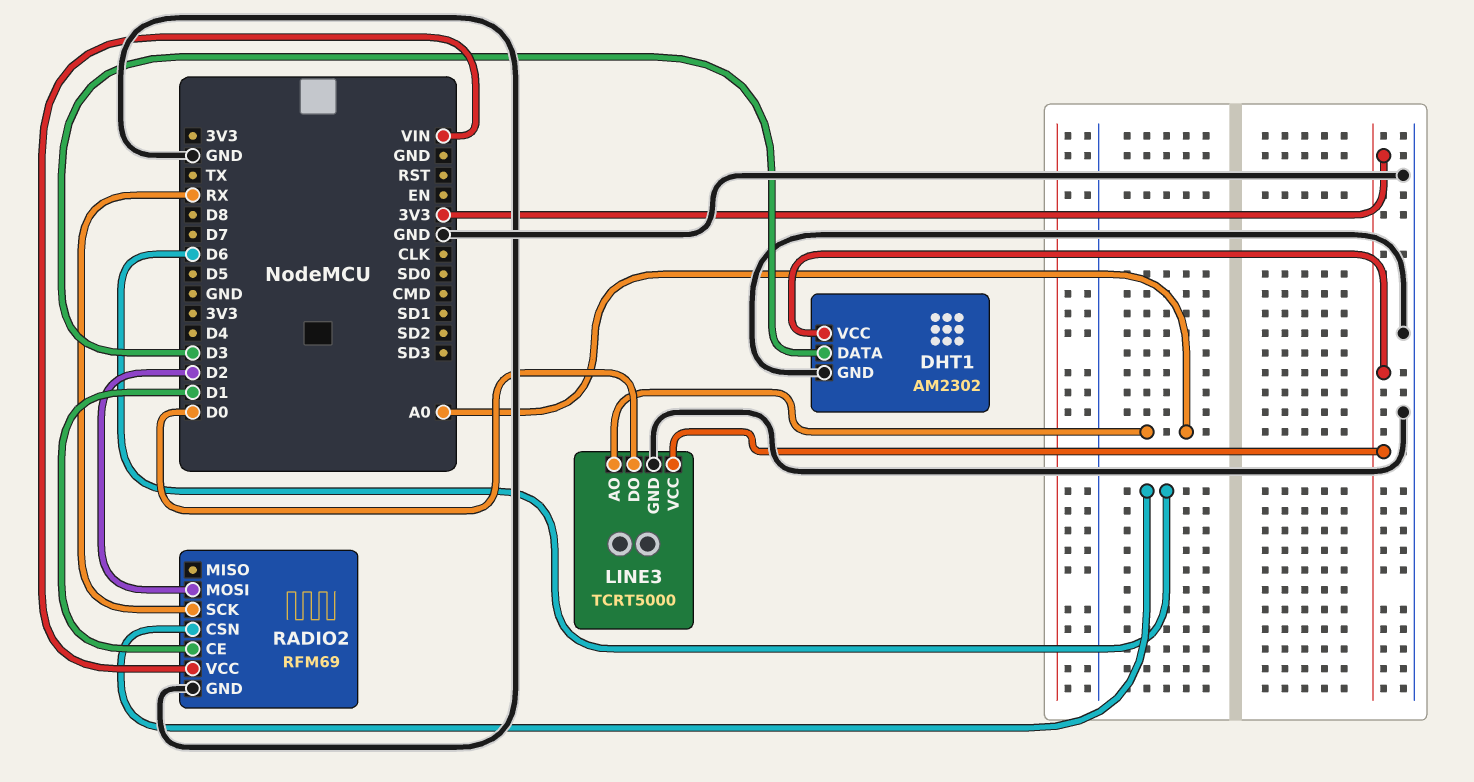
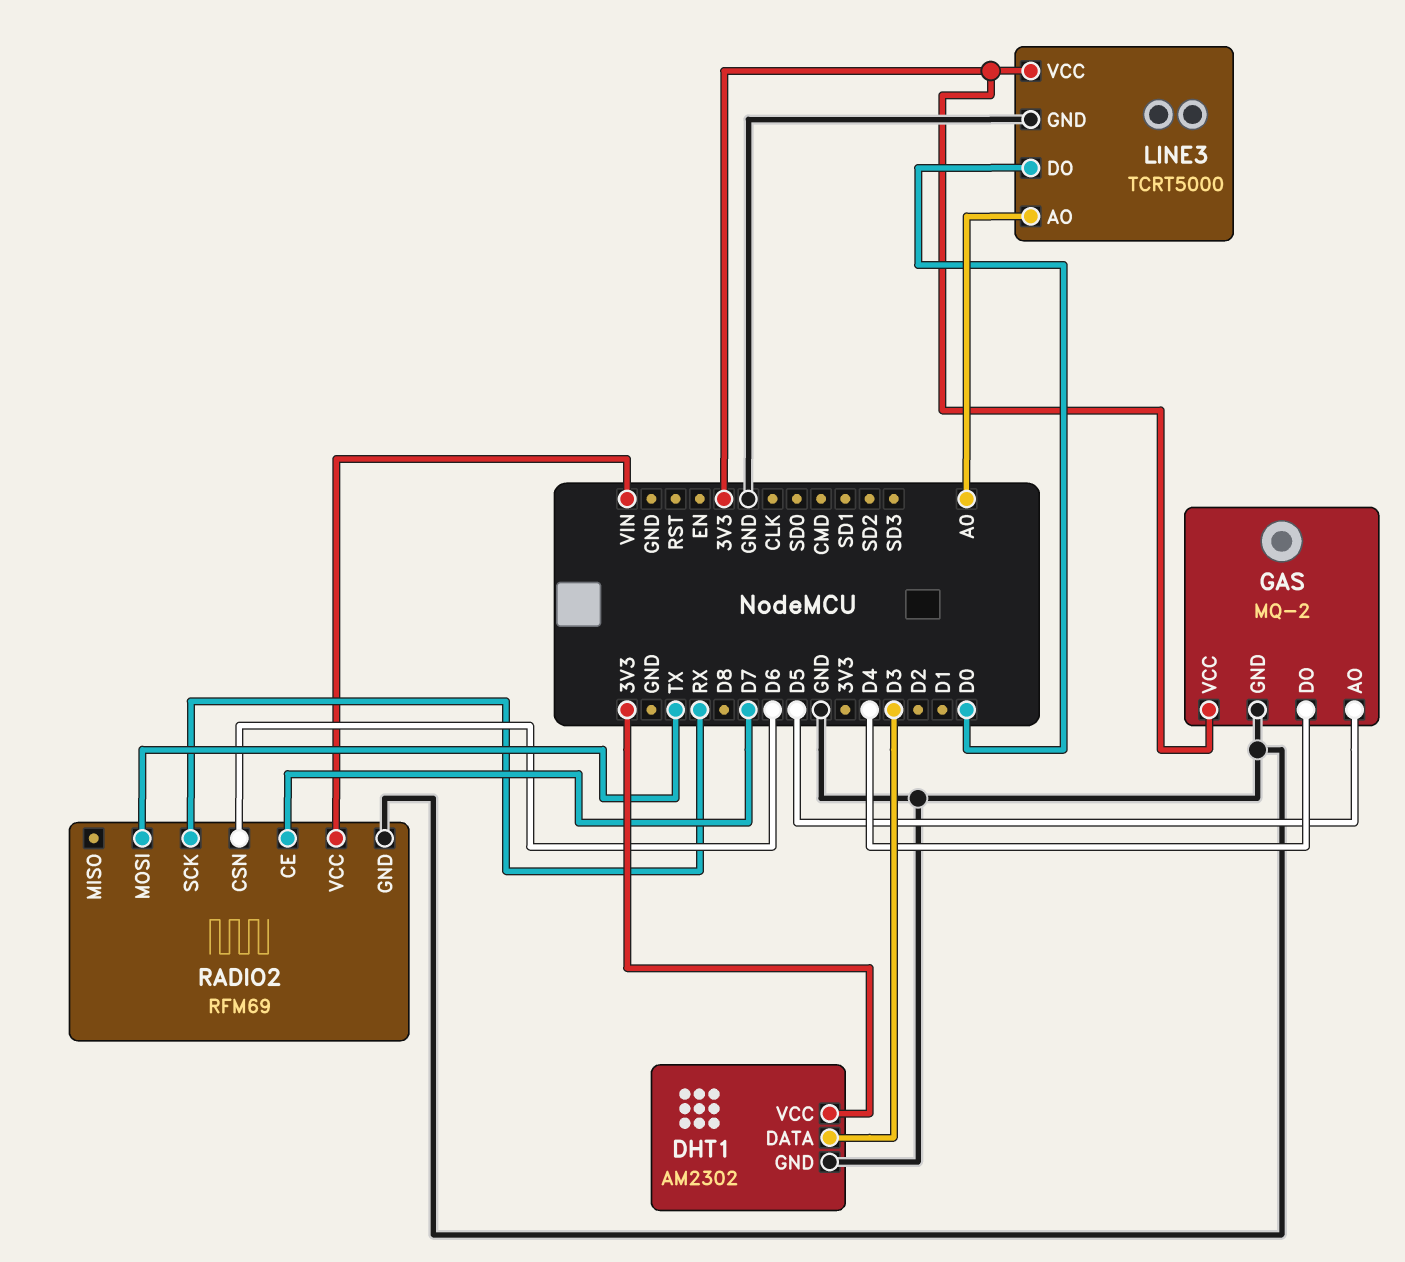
GAS: none -> MQ-2
GAS pin AO: none -> D5
GAS pin DO: none -> D4
GAS pin GND: none -> GND
GAS pin VCC: none -> 3V3
RADIO2 pin CE: D1 -> D7
RADIO2 pin MOSI: D2 -> TX

